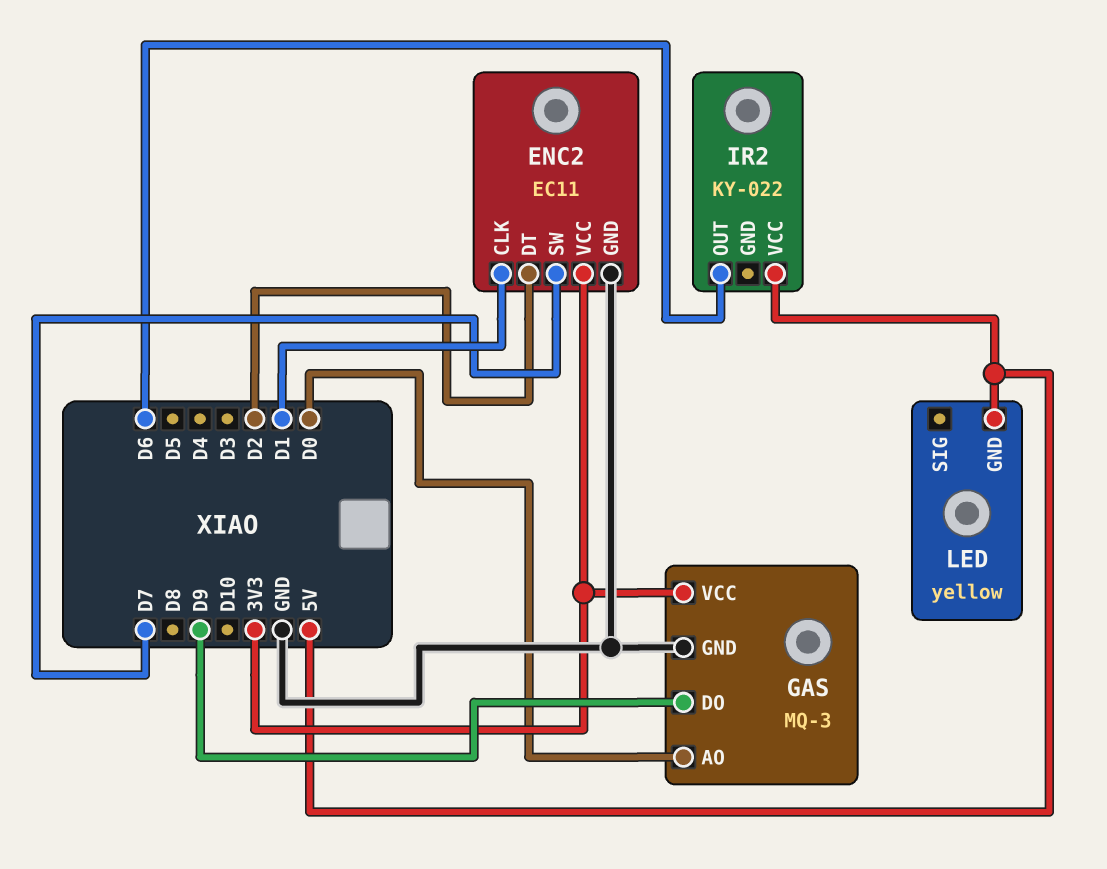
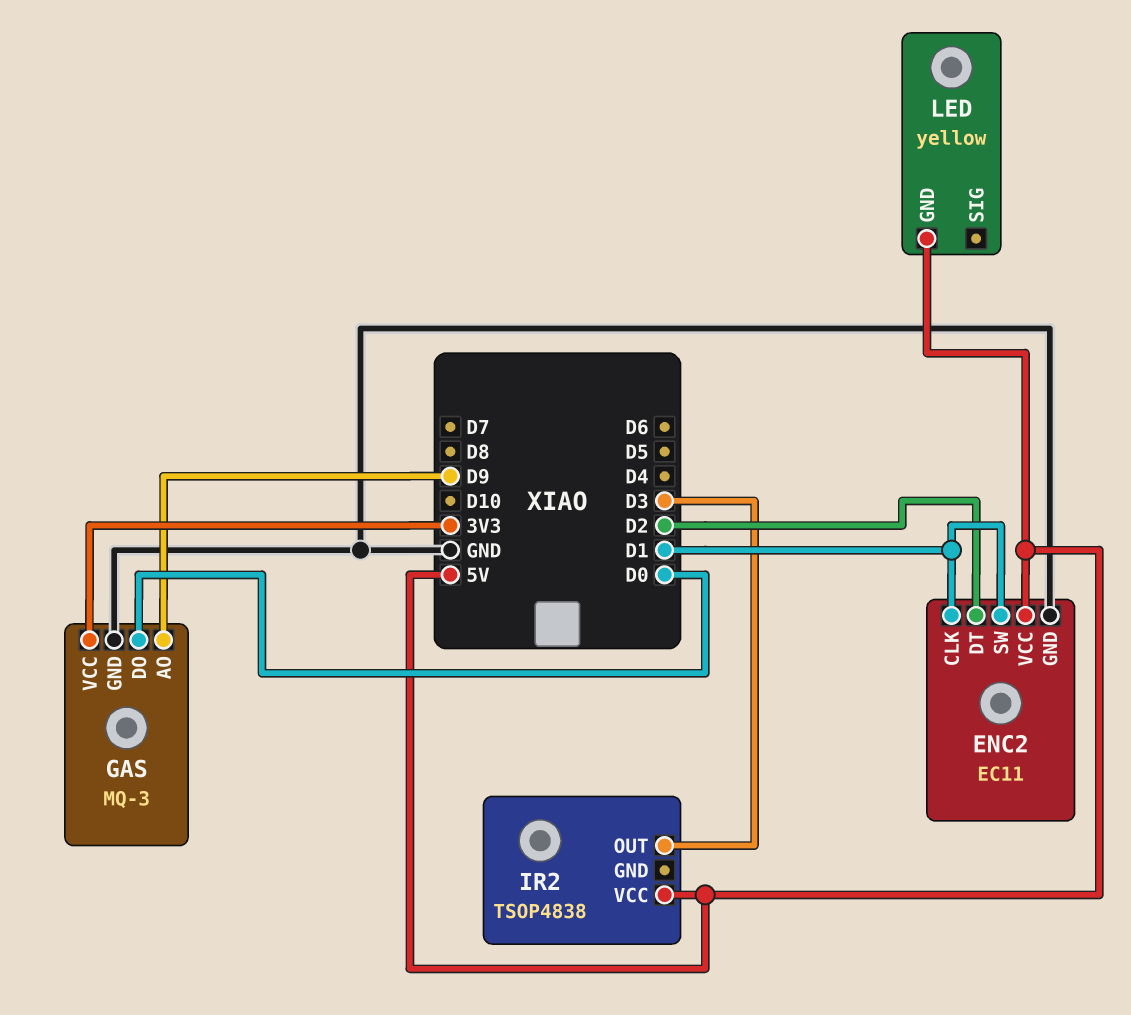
ENC2 pin SW: D7 -> D1
ENC2 pin VCC: 3V3 -> 5V
GAS pin AO: D0 -> D9
GAS pin DO: D9 -> D0
IR2: KY-022 -> TSOP4838
IR2 pin OUT: D6 -> D3

